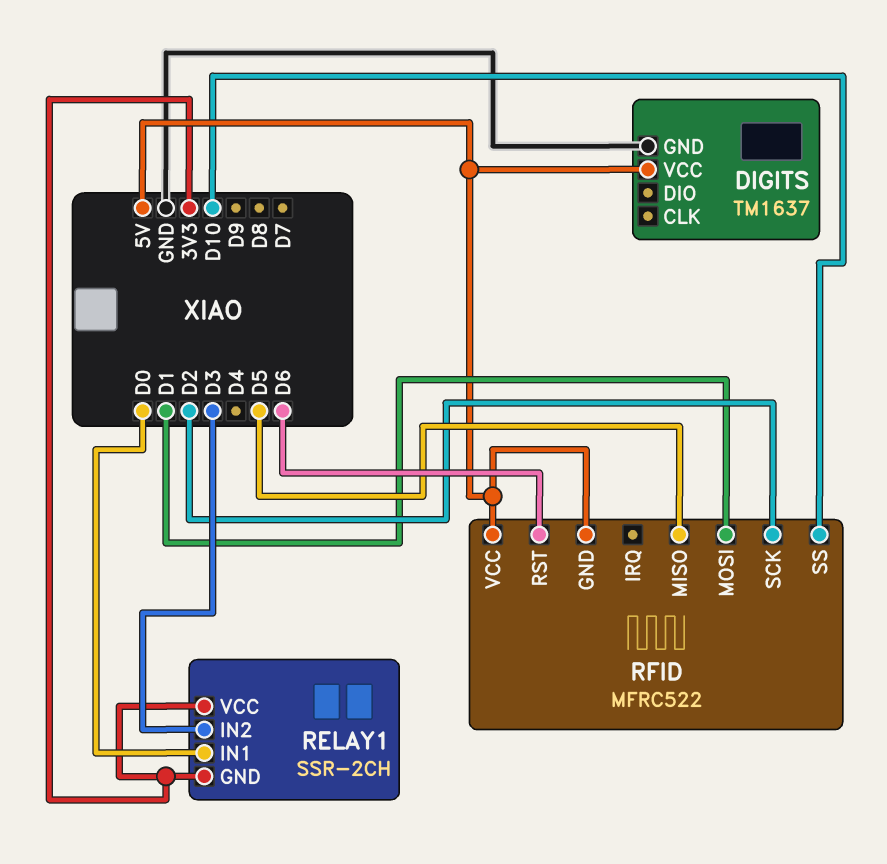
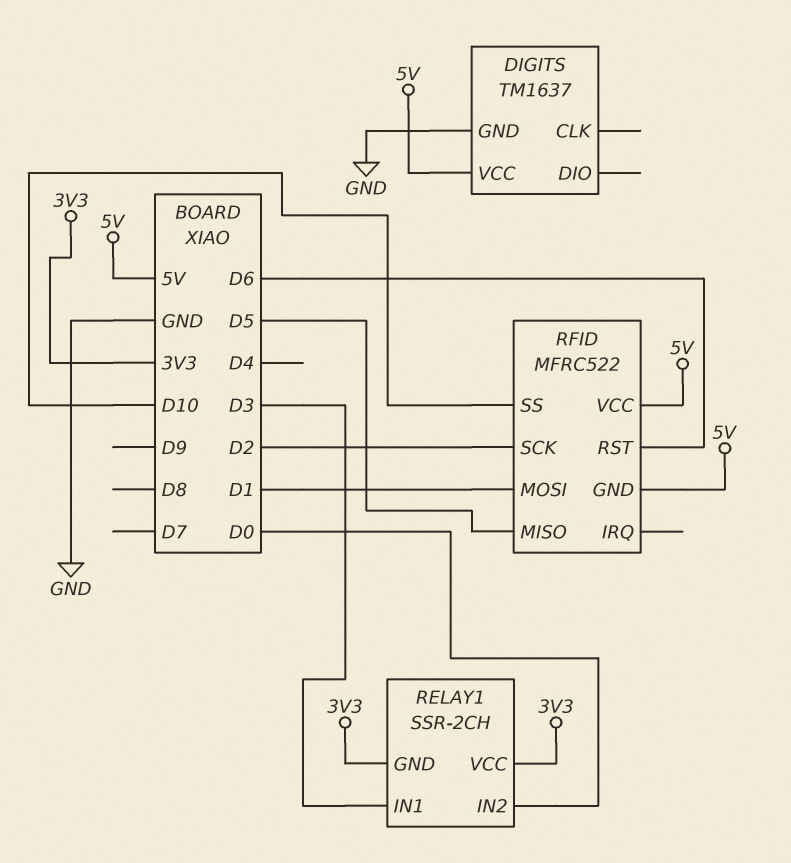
RELAY1 pin IN1: D0 -> D3
RELAY1 pin IN2: D3 -> D0

